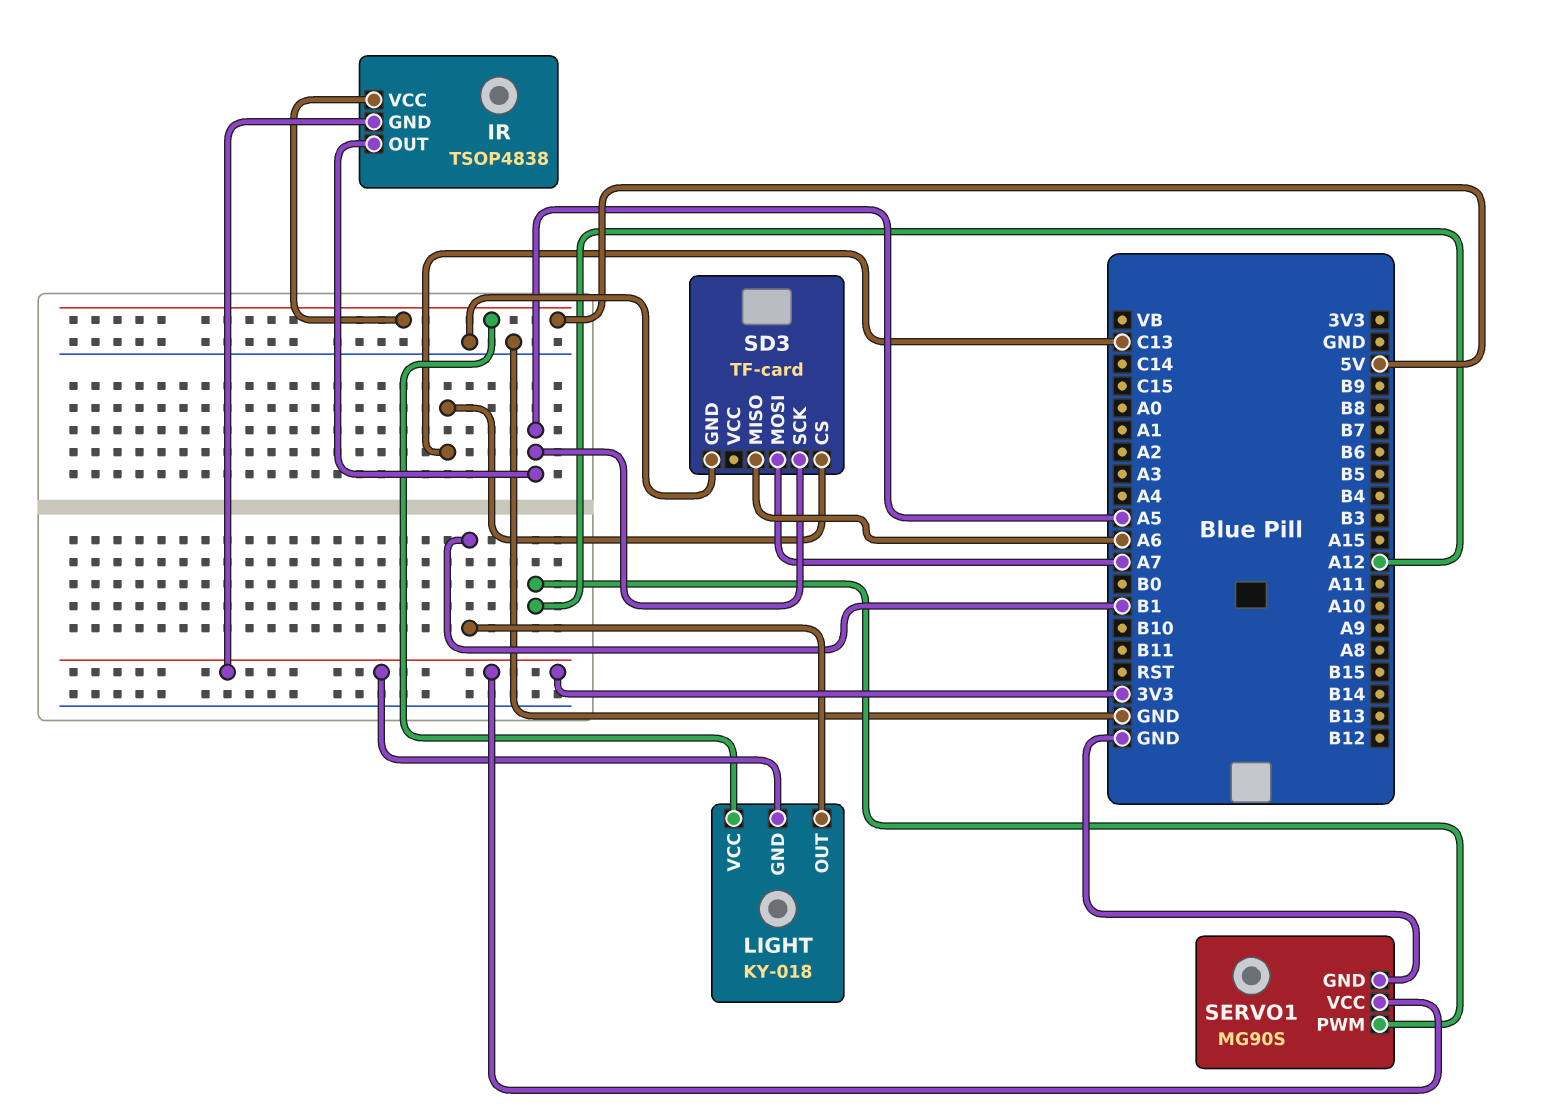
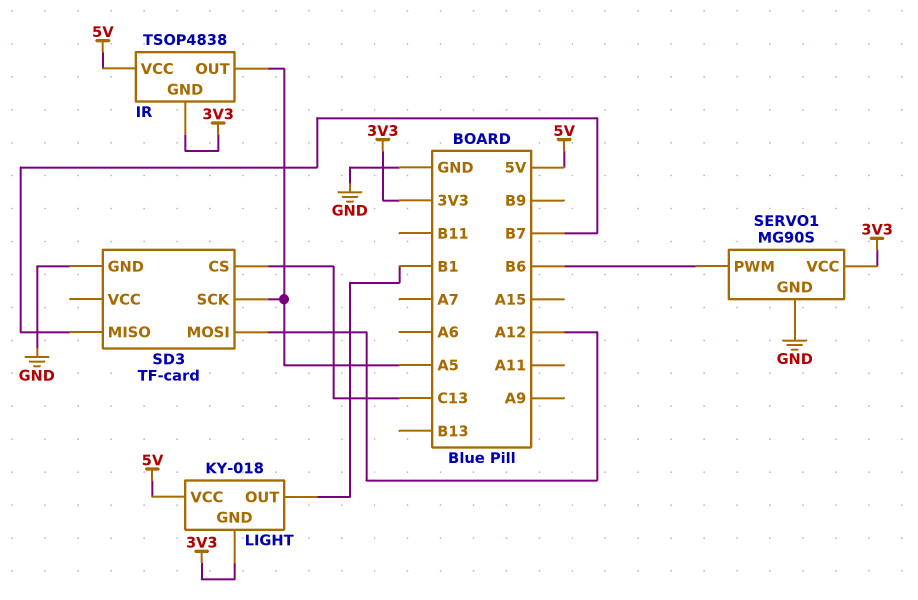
SD3 pin MISO: A6 -> B7
SD3 pin MOSI: A7 -> A12
SERVO1 pin PWM: A12 -> B6

